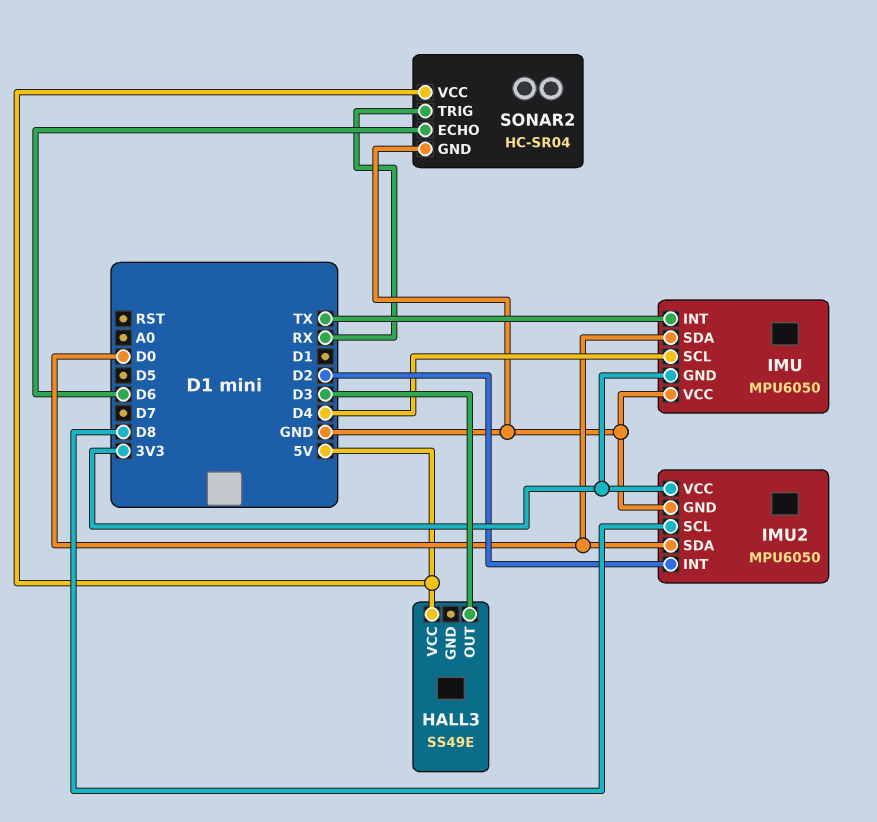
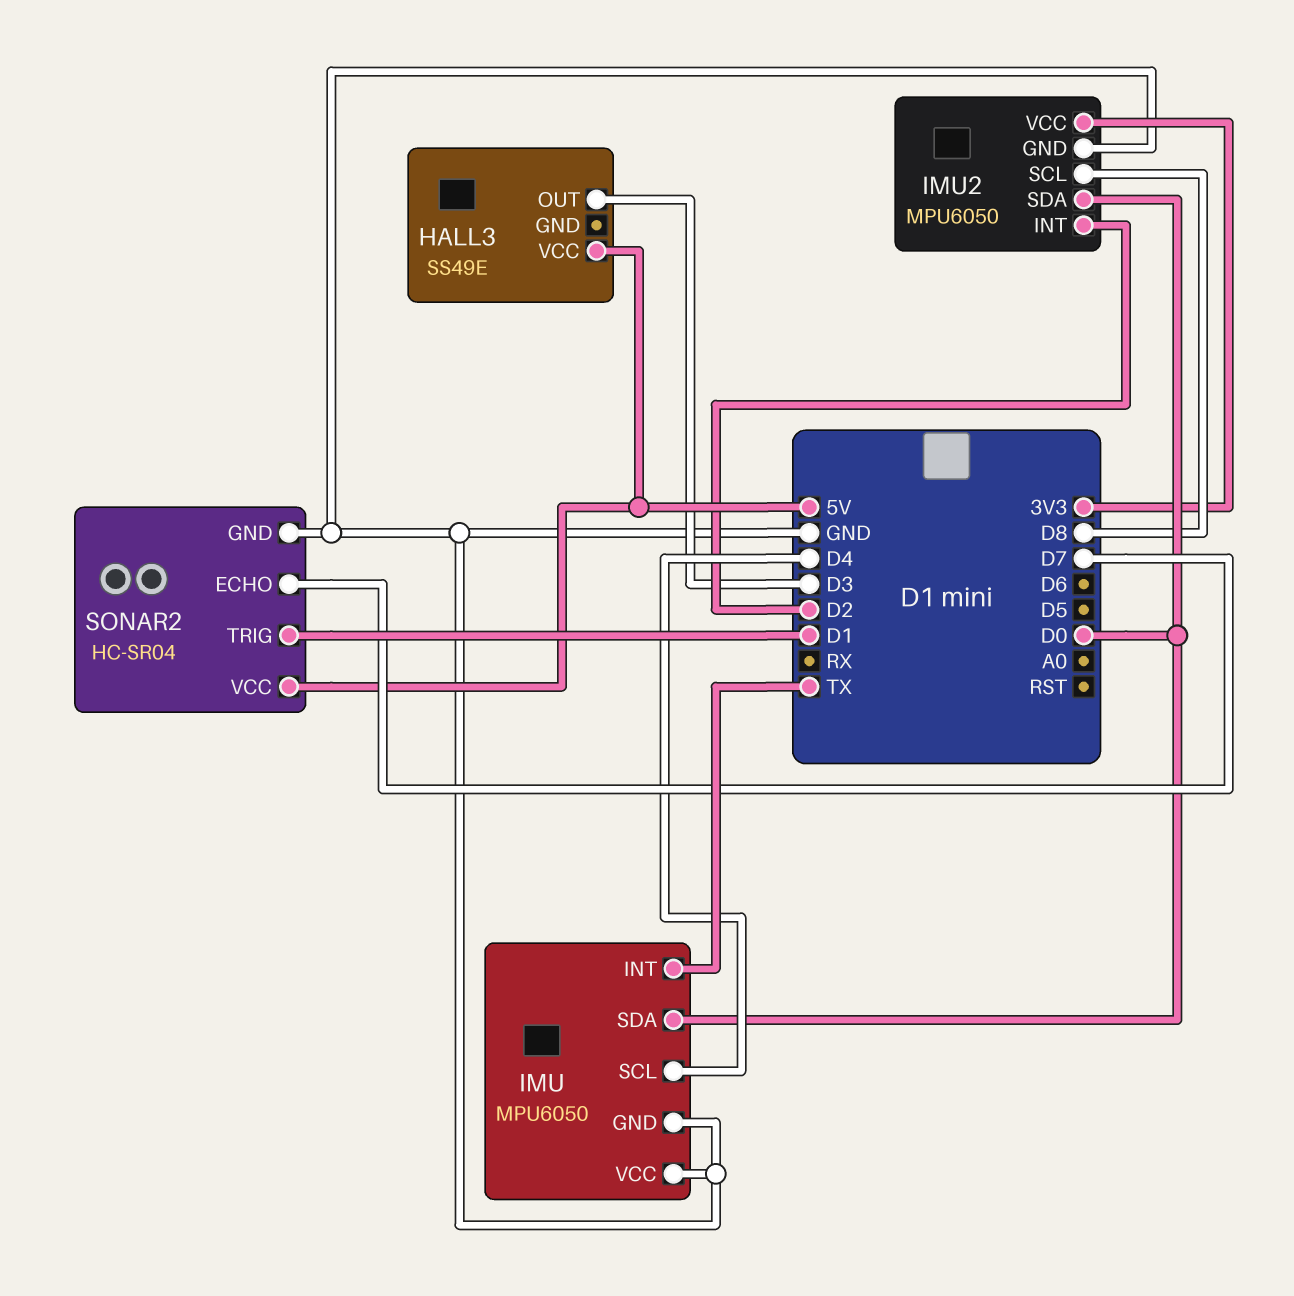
IMU pin GND: 3V3 -> GND
SONAR2 pin ECHO: D6 -> D7
SONAR2 pin TRIG: RX -> D1

